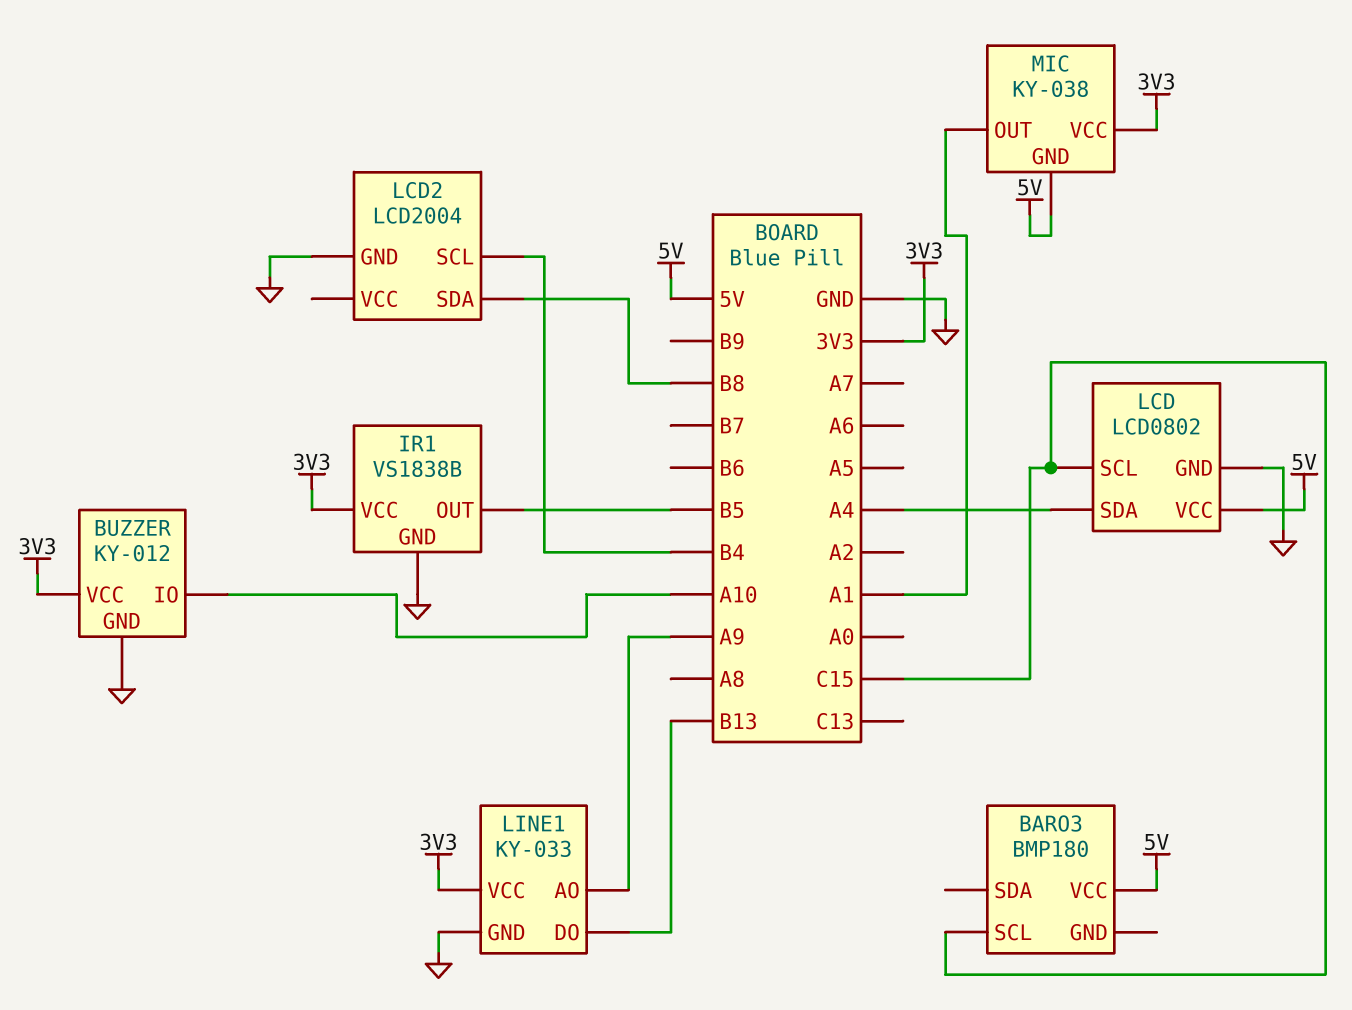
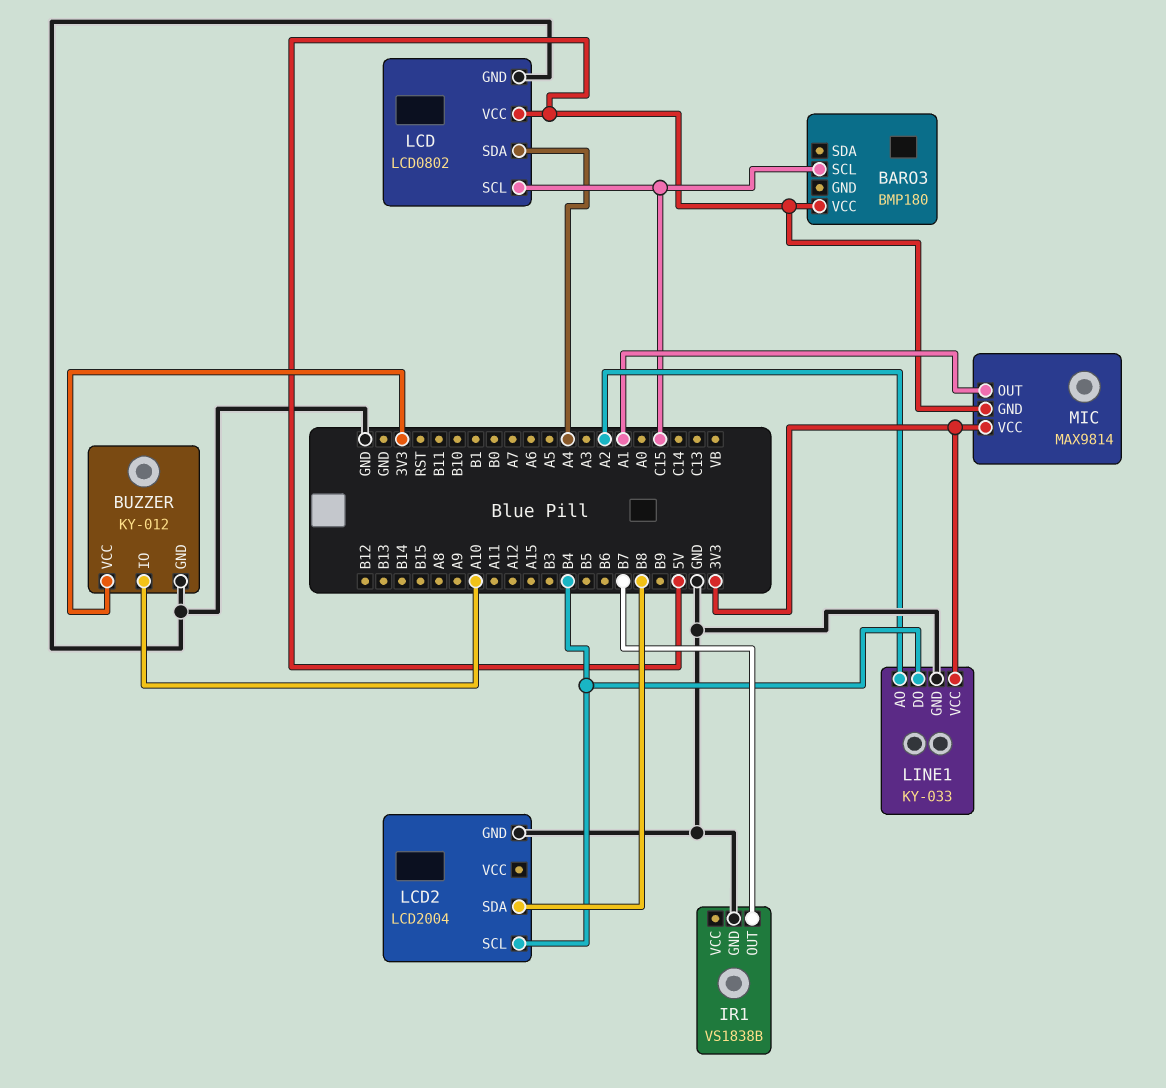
IR1 pin OUT: B5 -> B7
IR1 pin VCC: 3V3 -> none
LINE1 pin AO: A9 -> A2
LINE1 pin DO: B13 -> B4
MIC: KY-038 -> MAX9814

